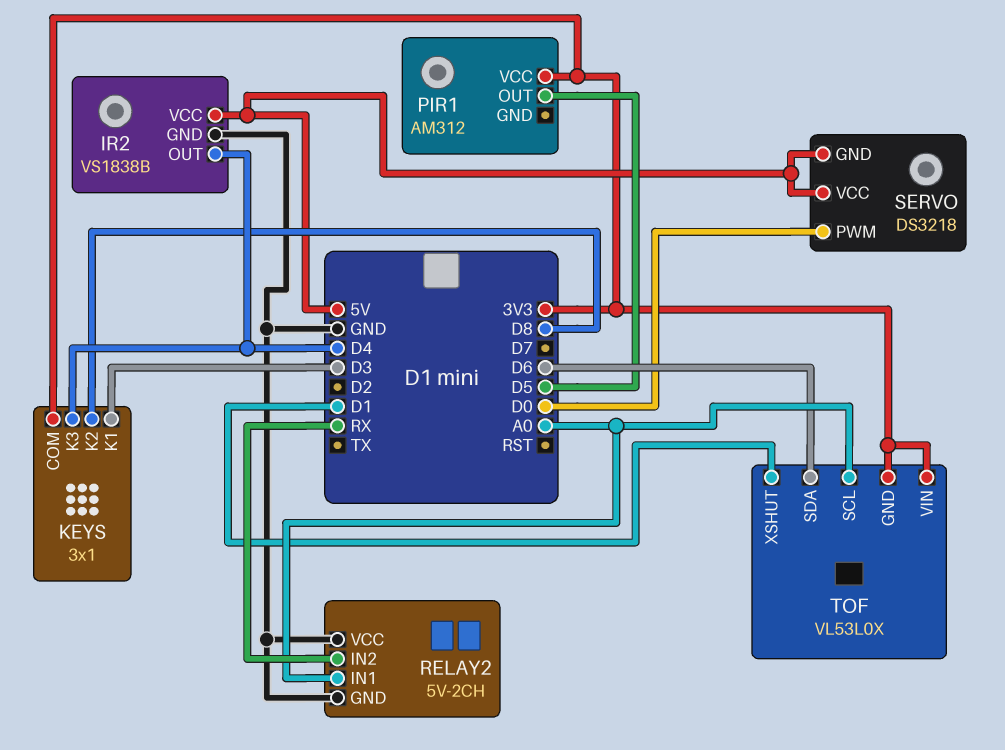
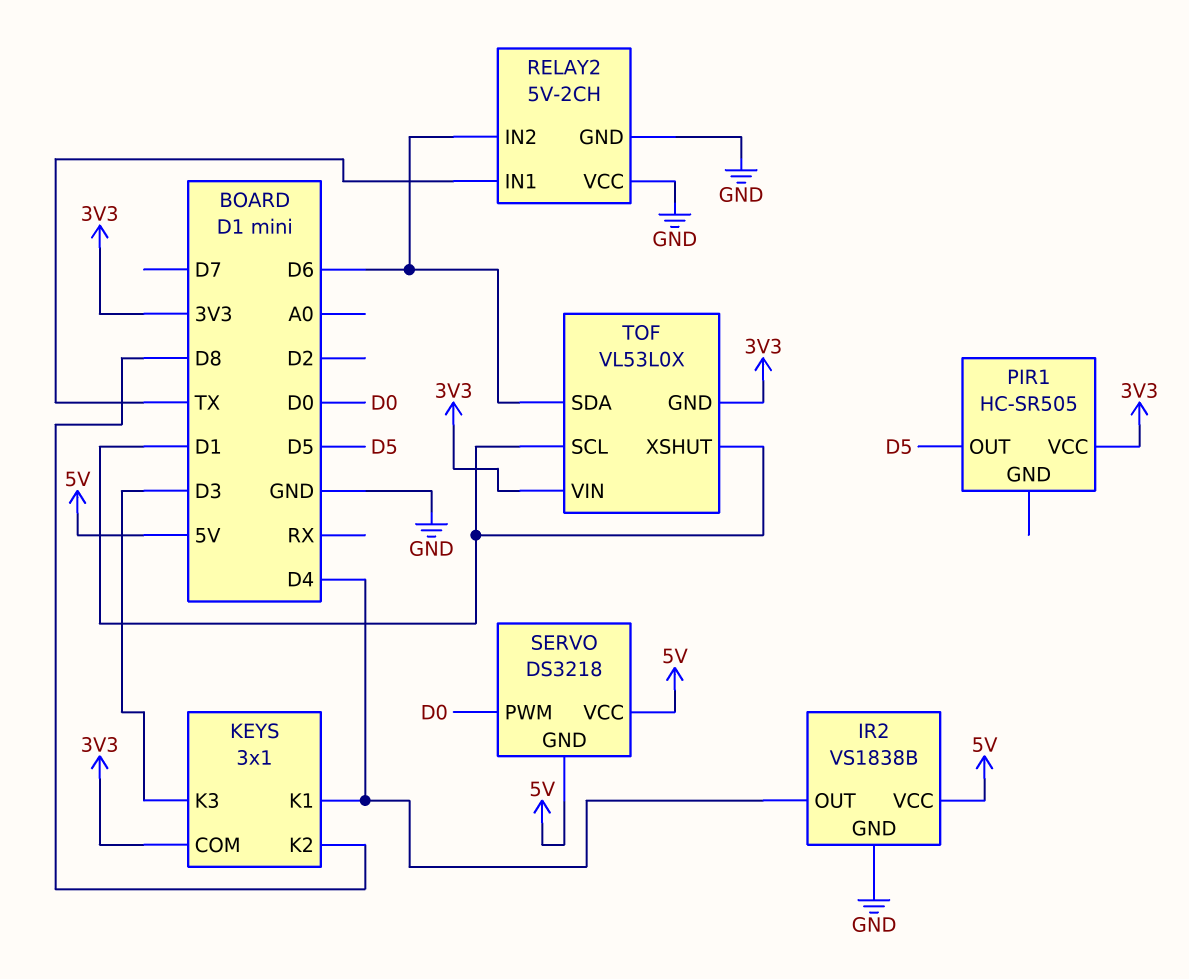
KEYS pin K1: D3 -> D4
KEYS pin K3: D4 -> D3
PIR1: AM312 -> HC-SR505
RELAY2 pin IN1: A0 -> TX
RELAY2 pin IN2: RX -> D6
TOF pin SCL: A0 -> D1

